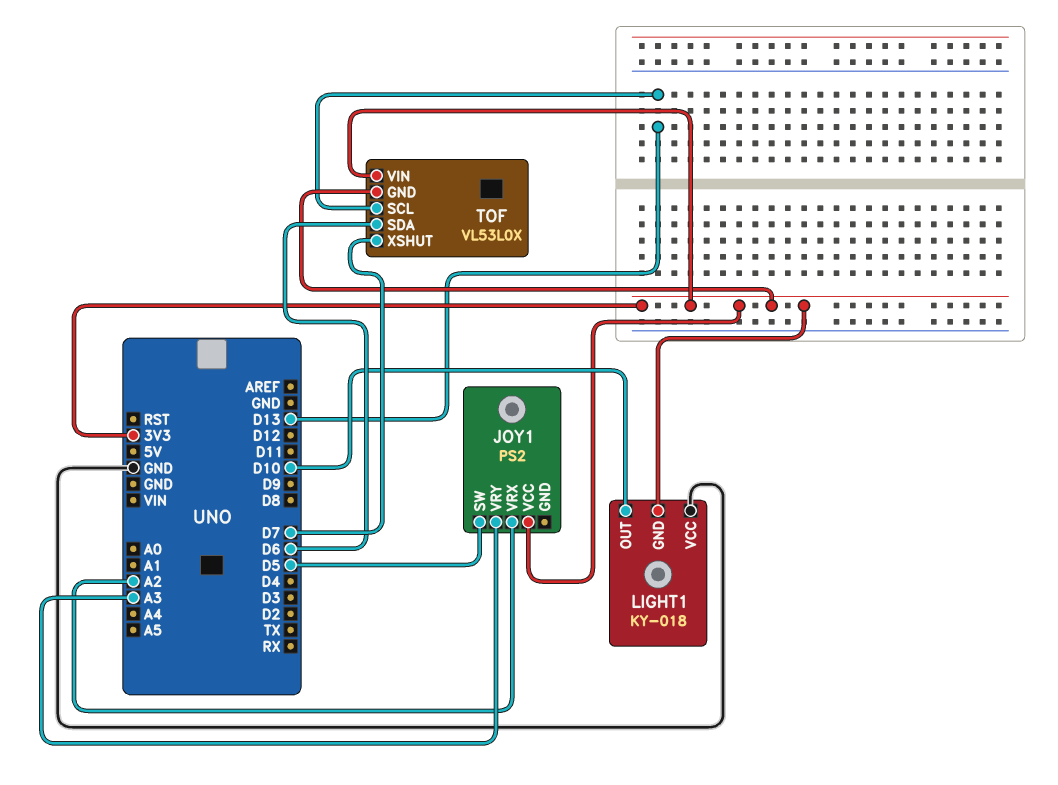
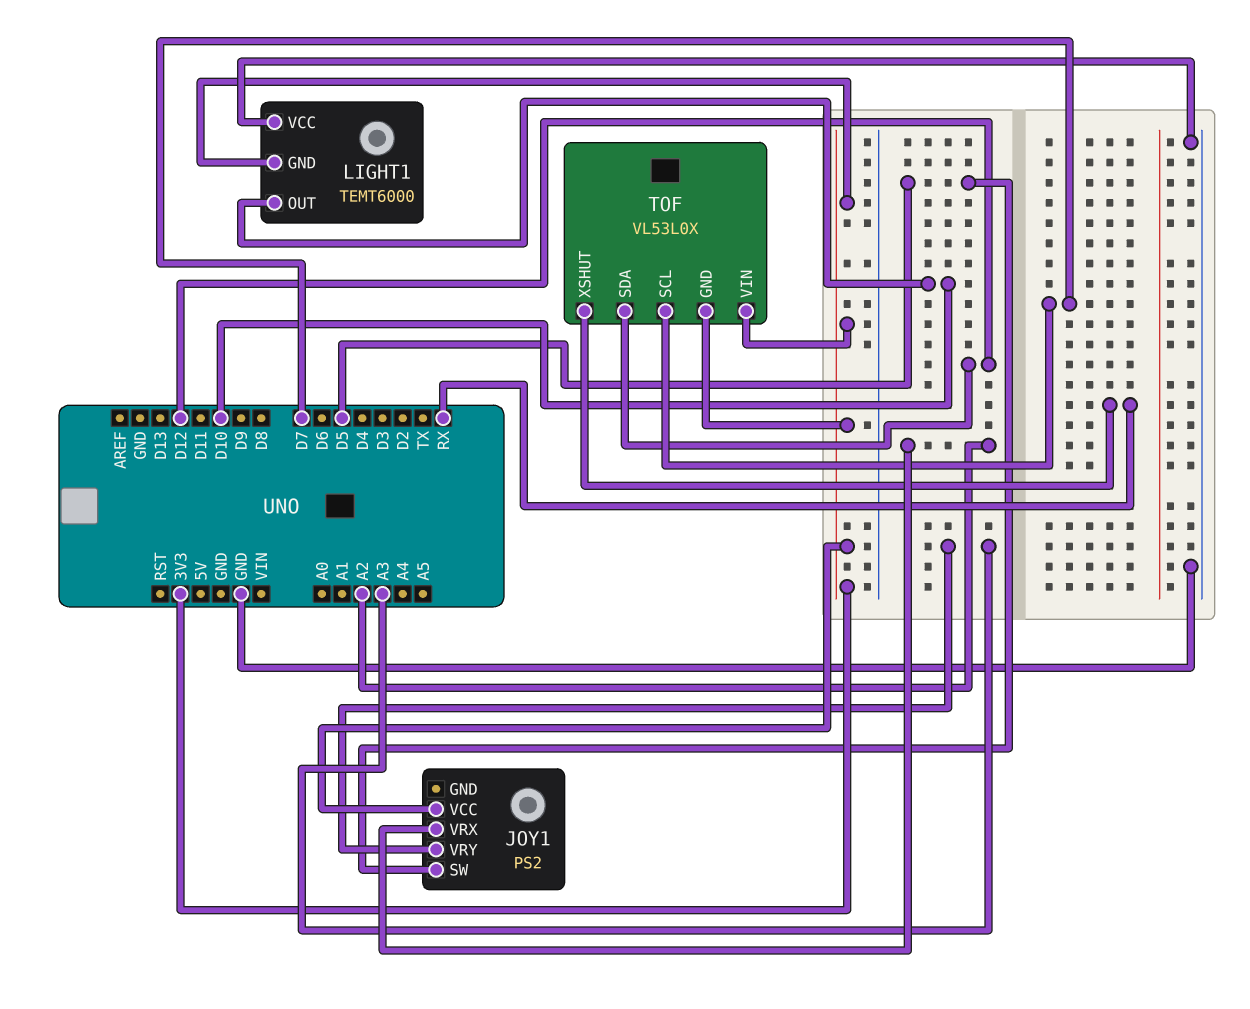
LIGHT1: KY-018 -> TEMT6000
TOF pin SCL: D13 -> D7
TOF pin SDA: D6 -> D12
TOF pin XSHUT: D7 -> RX

